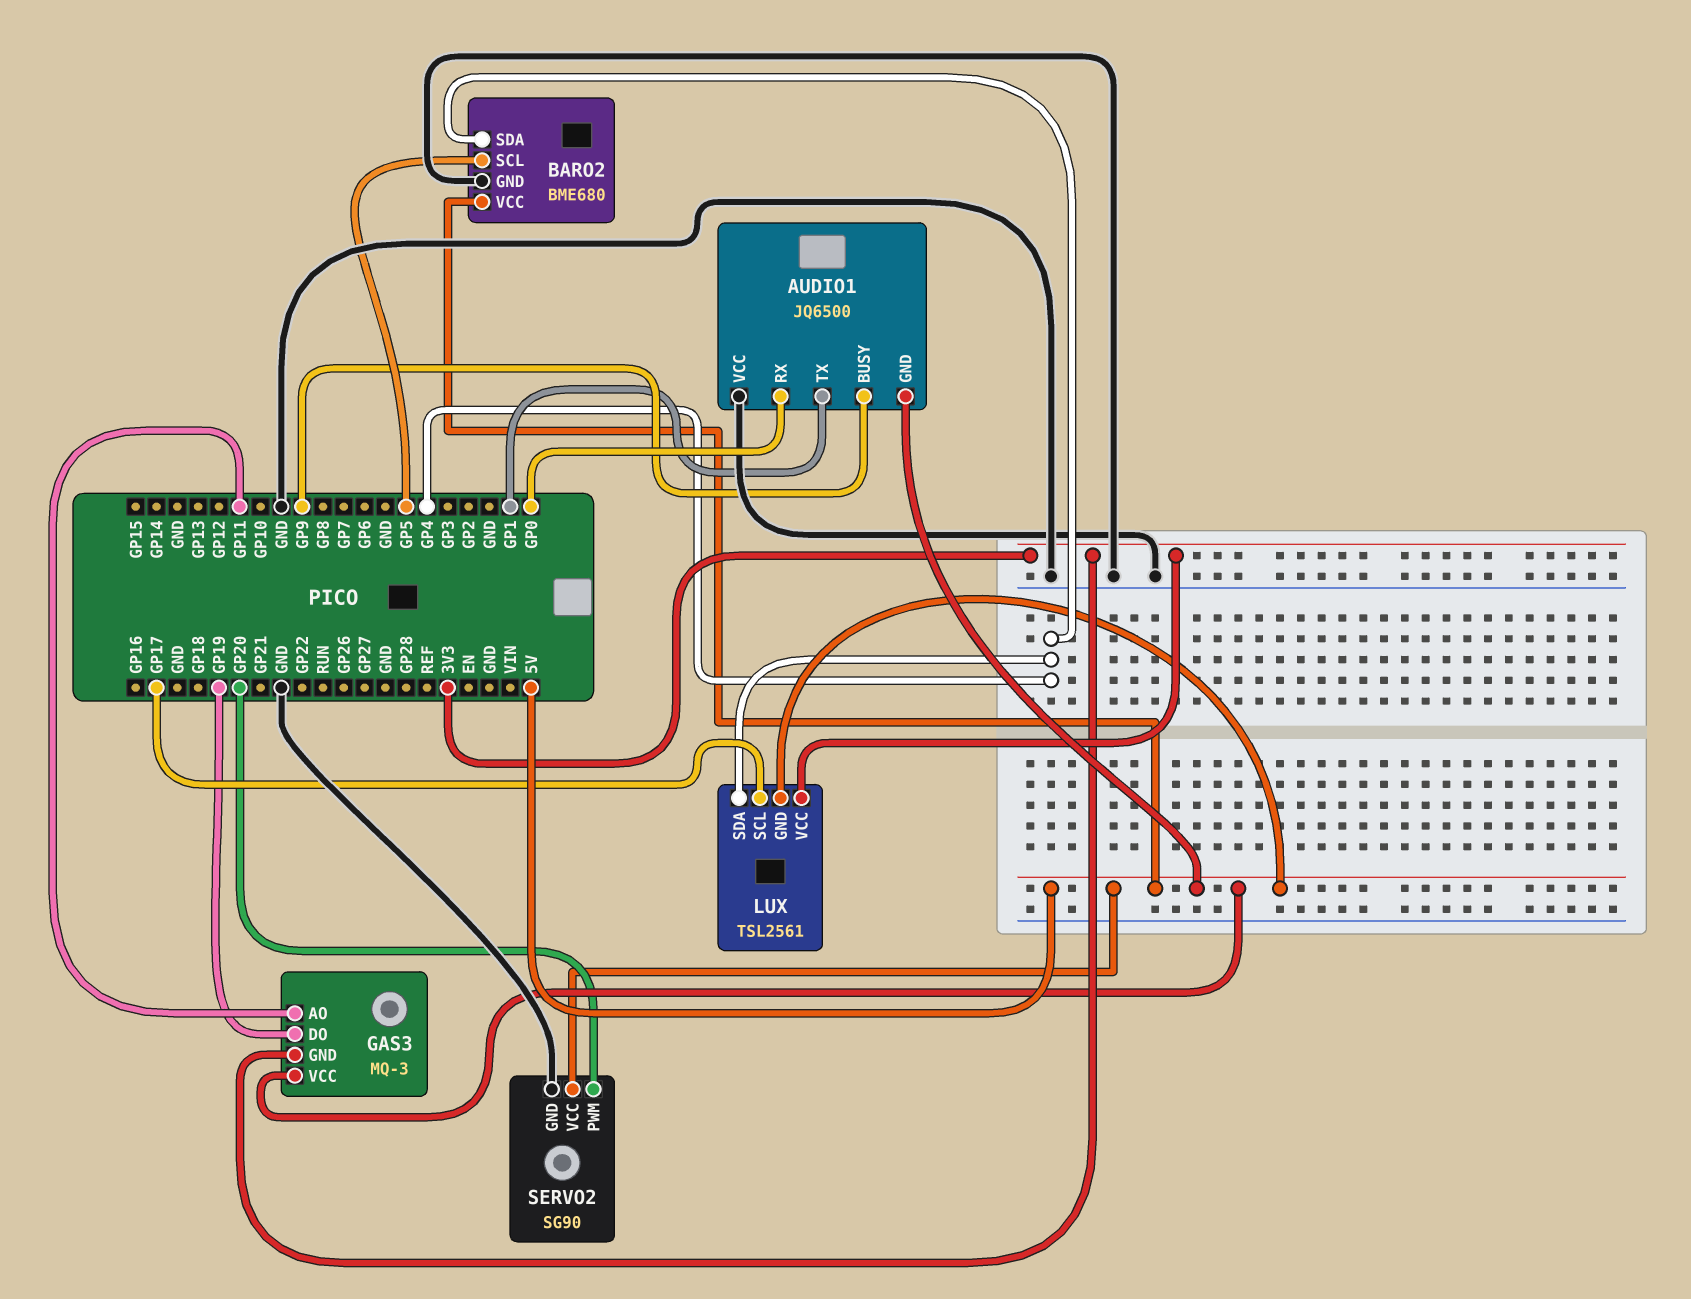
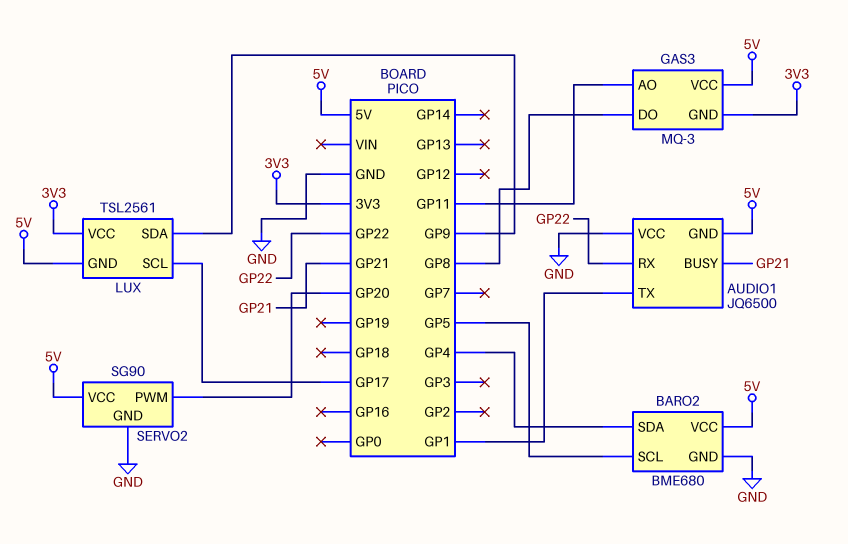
AUDIO1 pin BUSY: GP9 -> GP21
AUDIO1 pin RX: GP0 -> GP22
GAS3 pin DO: GP19 -> GP8
LUX pin SDA: GP4 -> GP9

